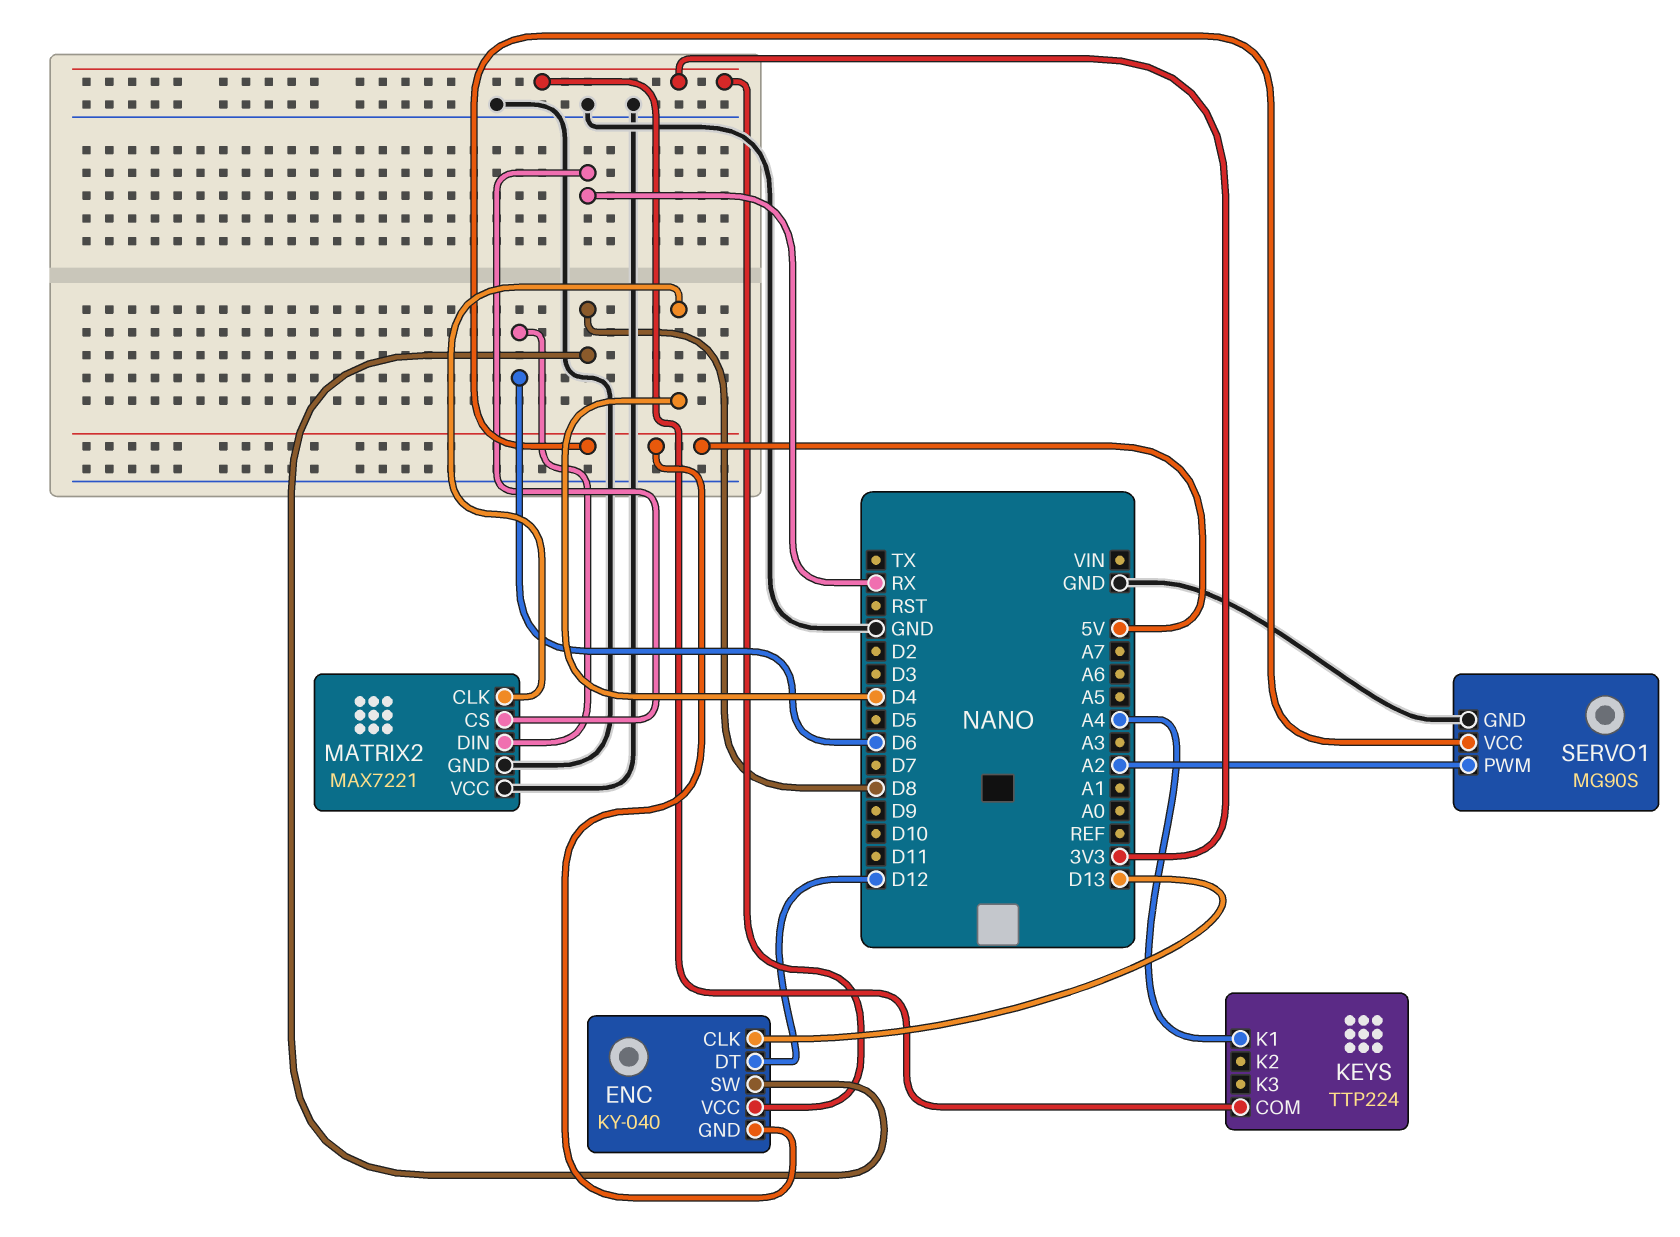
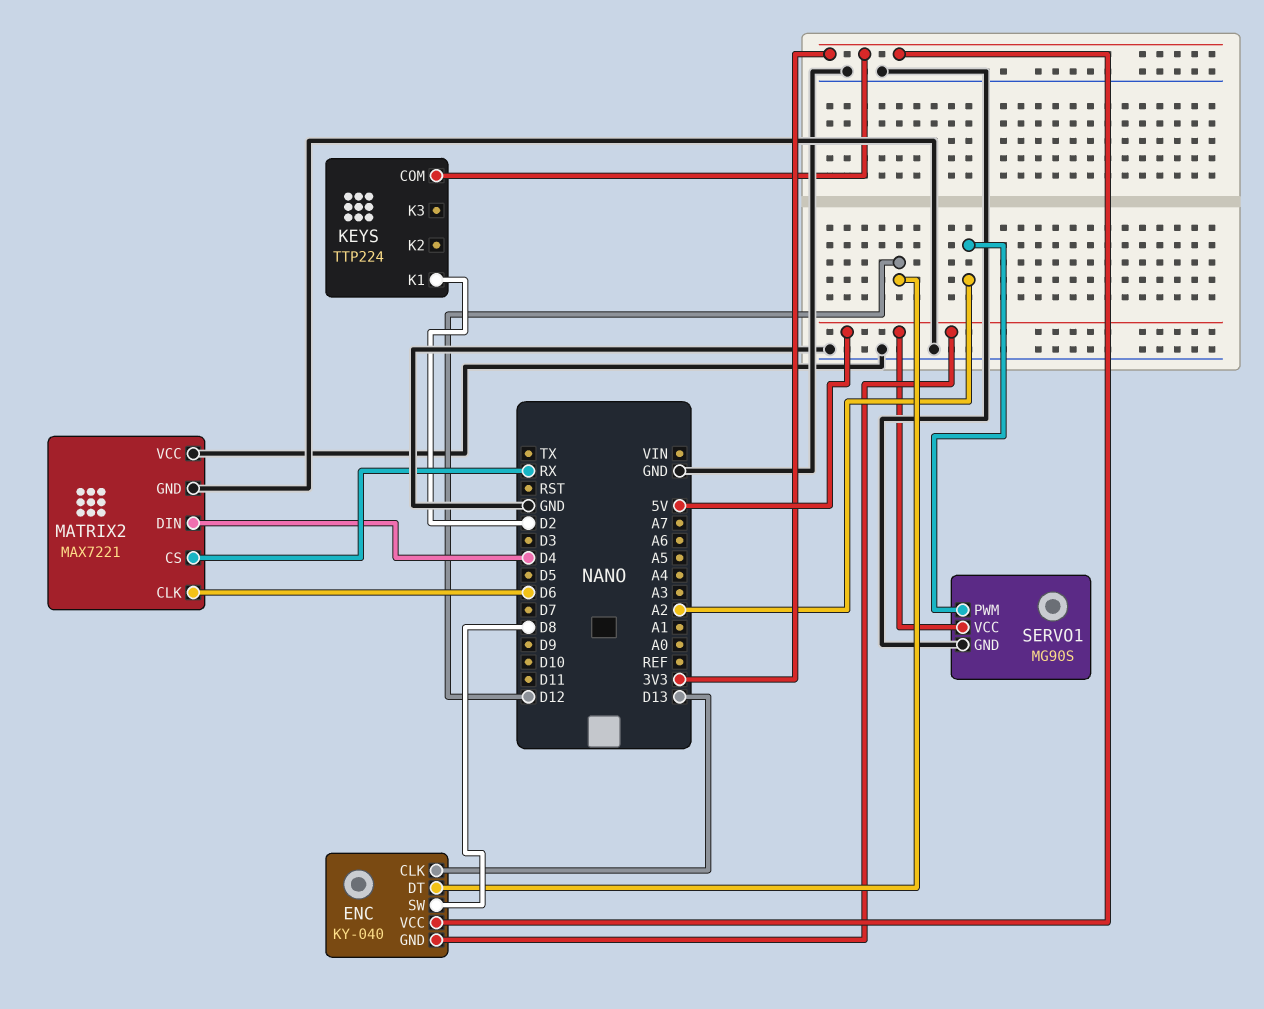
KEYS pin K1: A4 -> D2
MATRIX2 pin CLK: D4 -> D6
MATRIX2 pin DIN: D6 -> D4

